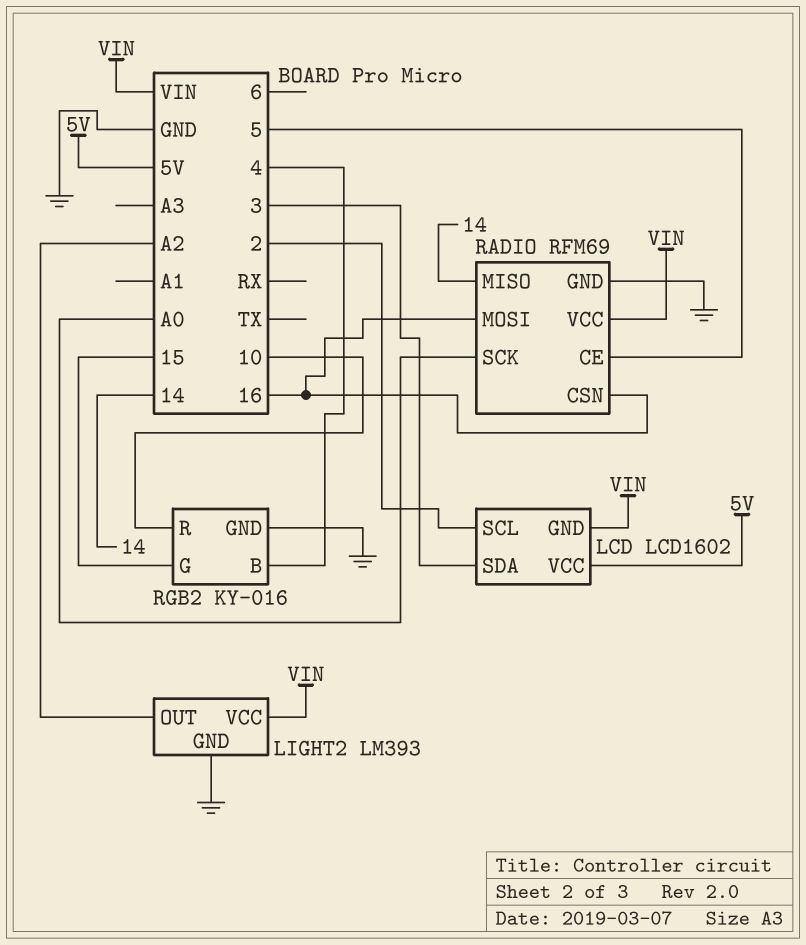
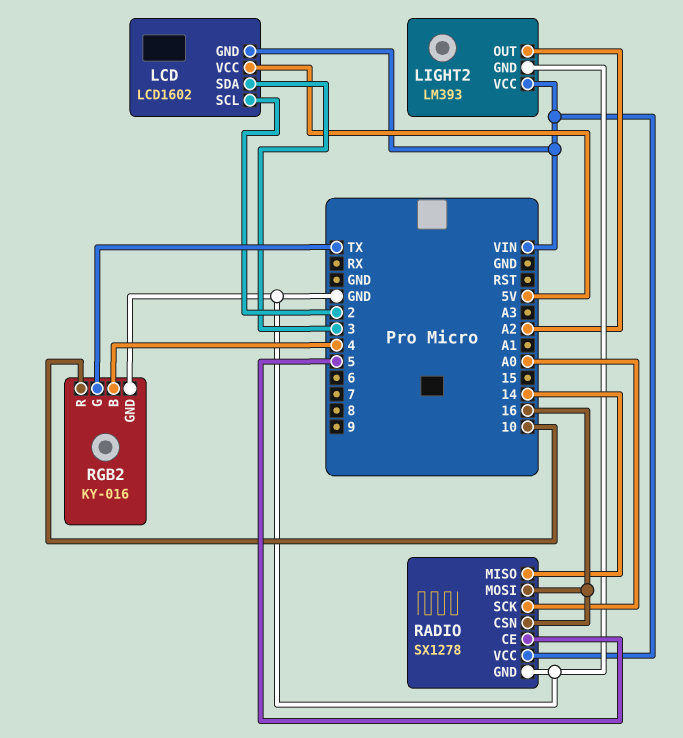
RADIO: RFM69 -> SX1278
RGB2 pin G: 15 -> TX

